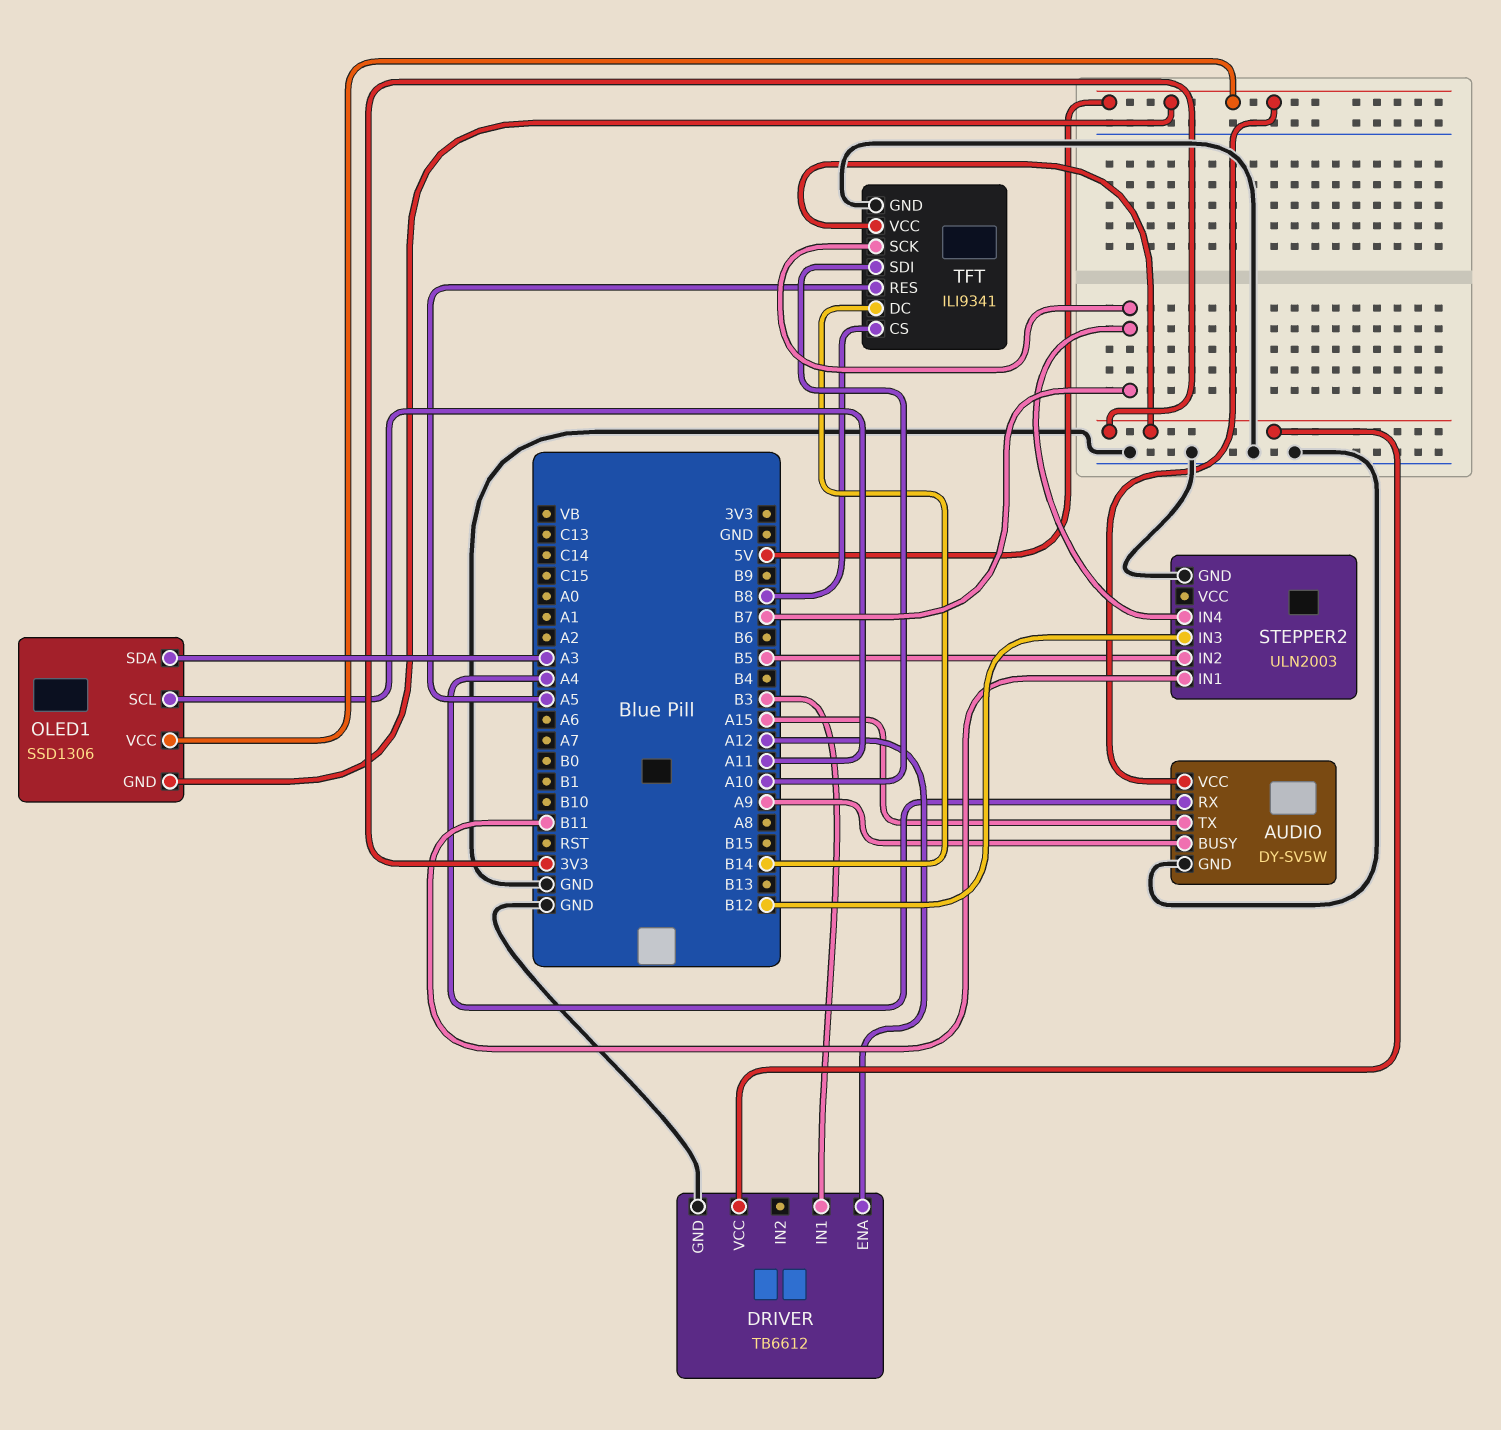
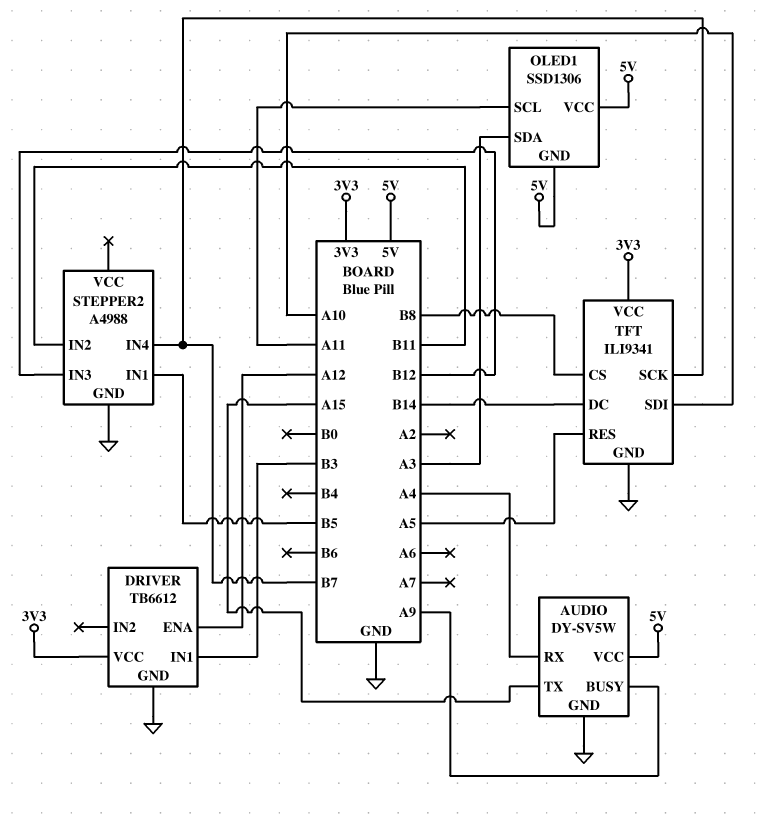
STEPPER2: ULN2003 -> A4988
STEPPER2 pin IN1: B11 -> B5
STEPPER2 pin IN2: B5 -> B11

